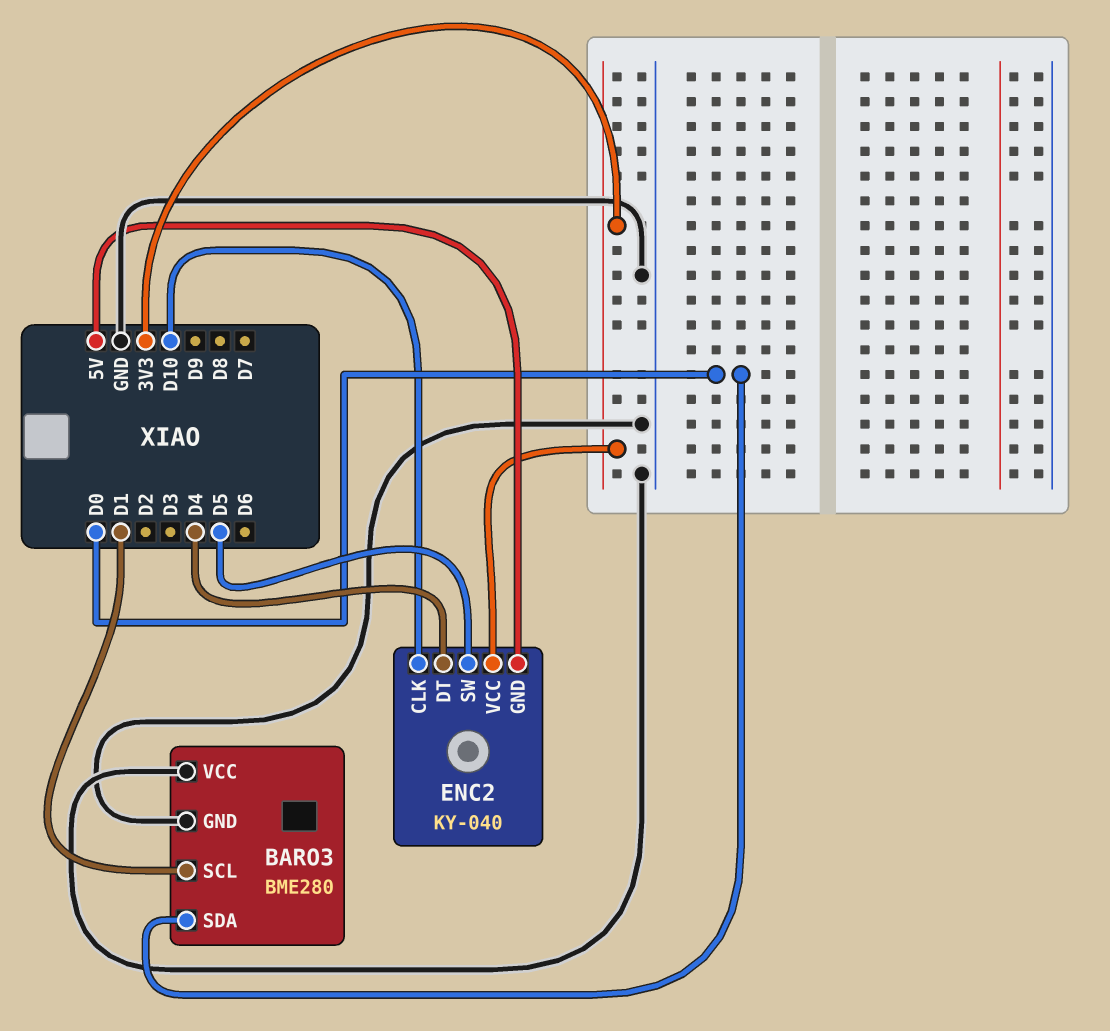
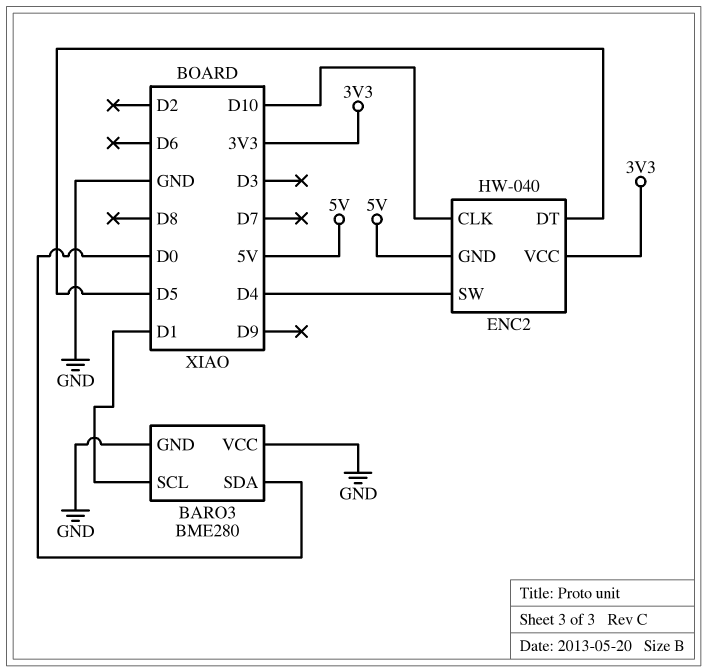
ENC2: KY-040 -> HW-040
ENC2 pin DT: D4 -> D5
ENC2 pin SW: D5 -> D4

